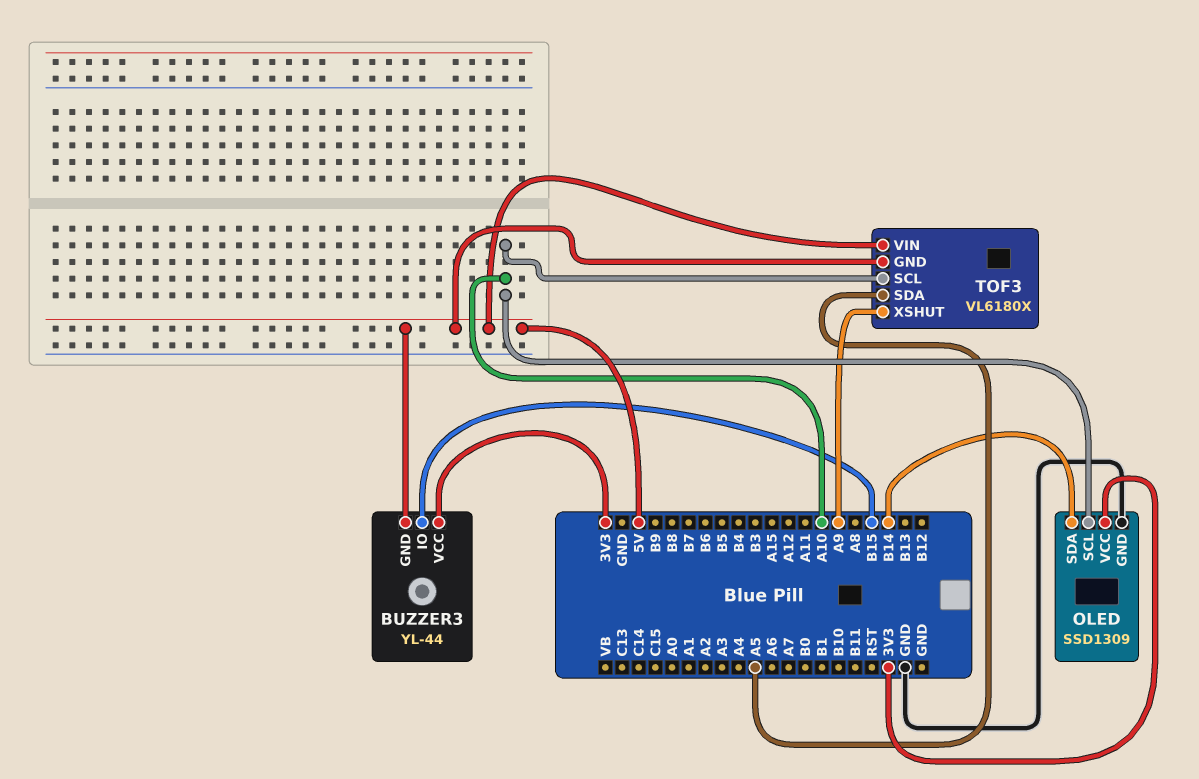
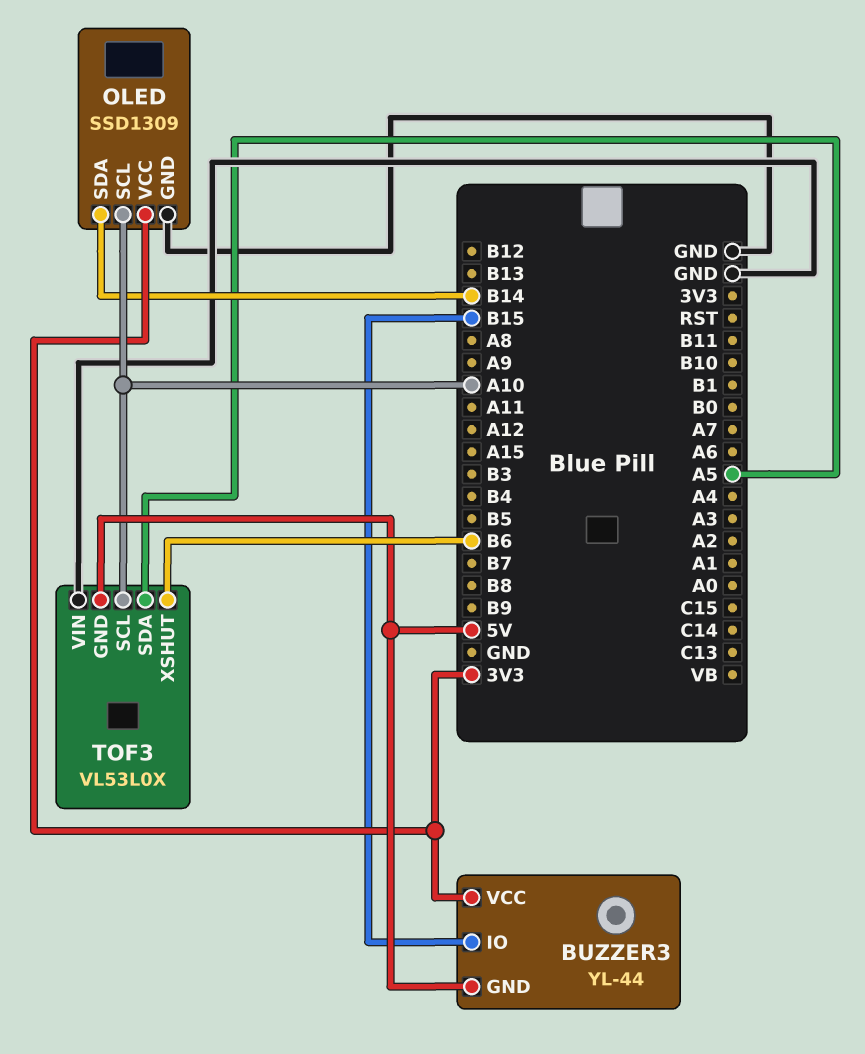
TOF3: VL6180X -> VL53L0X
TOF3 pin VIN: 5V -> GND
TOF3 pin XSHUT: A9 -> B6

